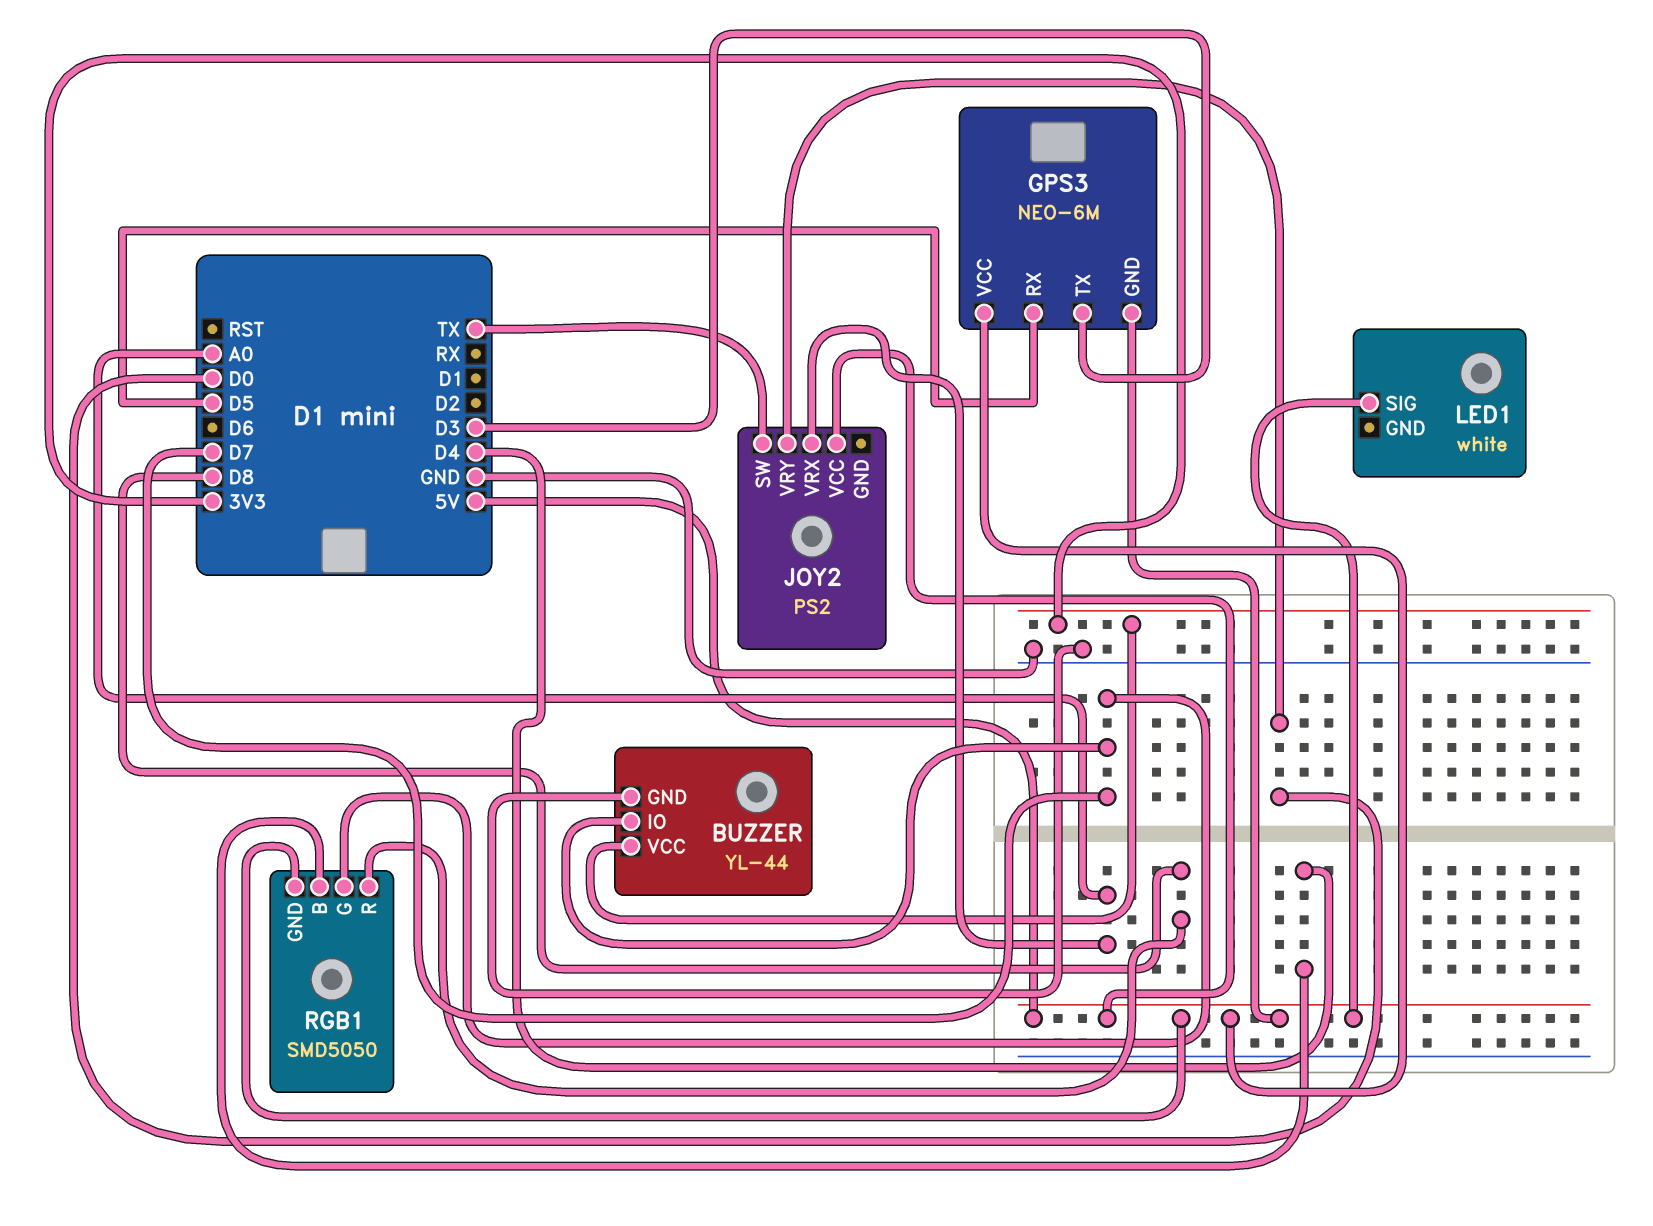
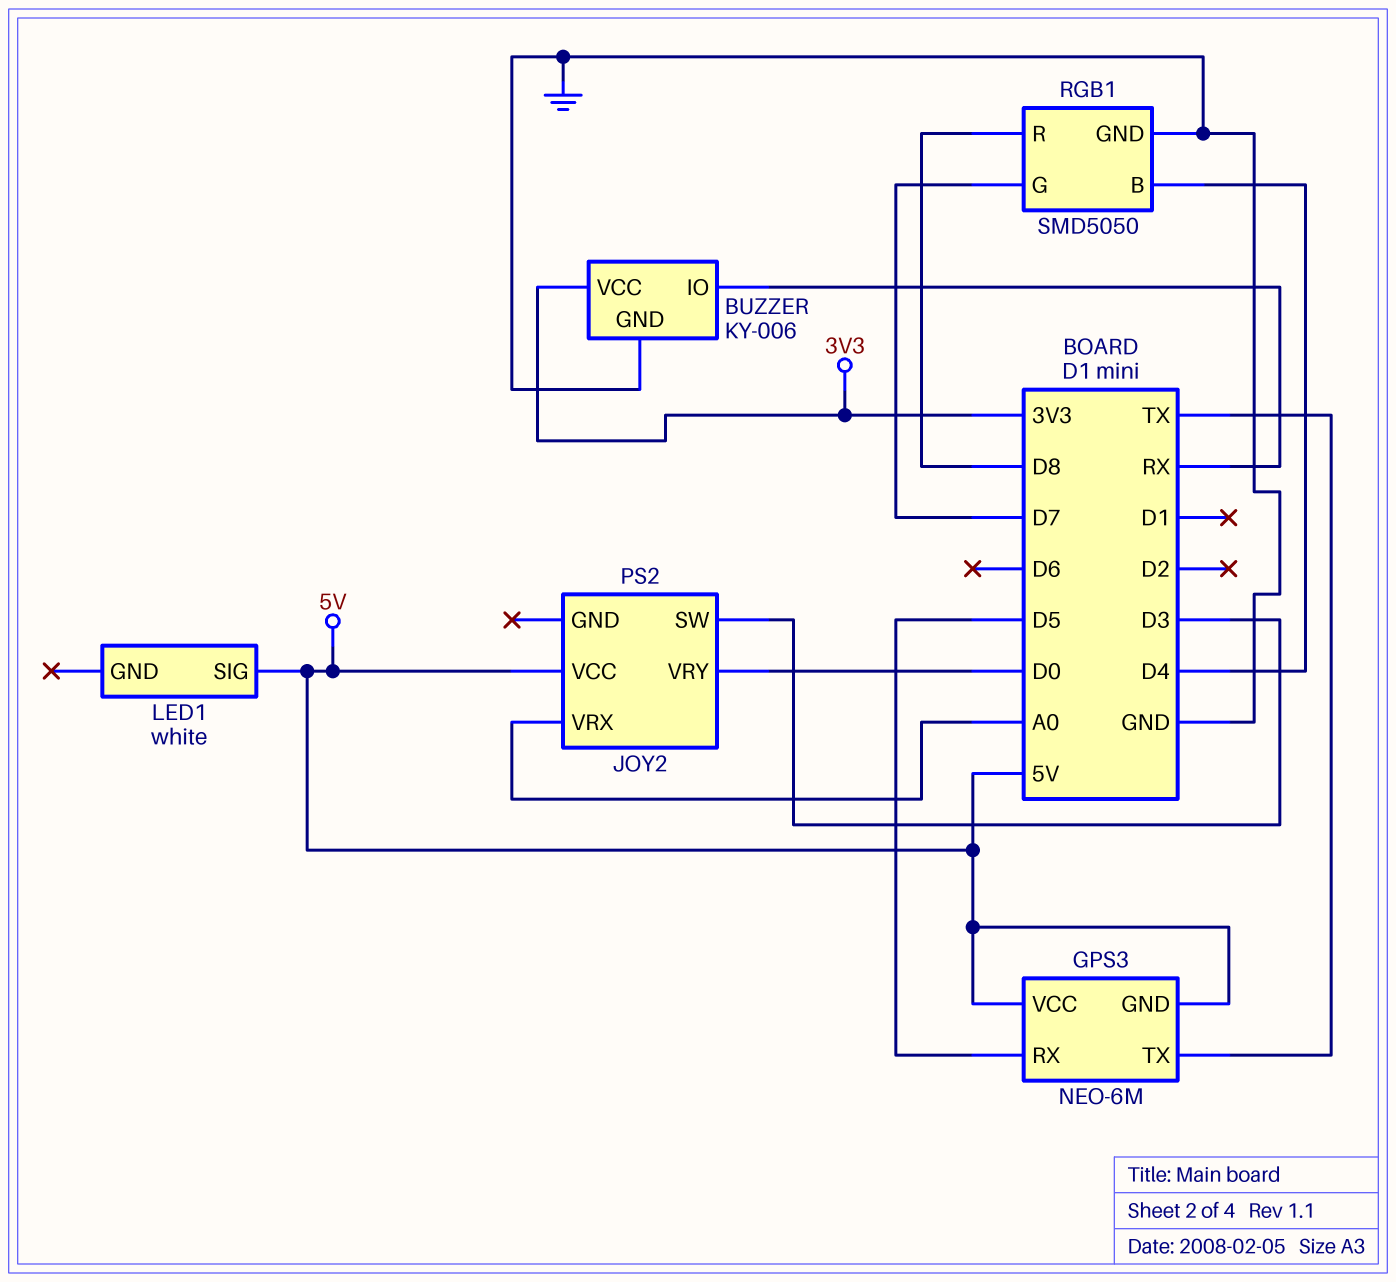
BUZZER: YL-44 -> KY-006
BUZZER pin IO: D7 -> RX
GPS3 pin TX: D3 -> TX
JOY2 pin SW: TX -> D3
RGB1 pin GND: 5V -> GND

